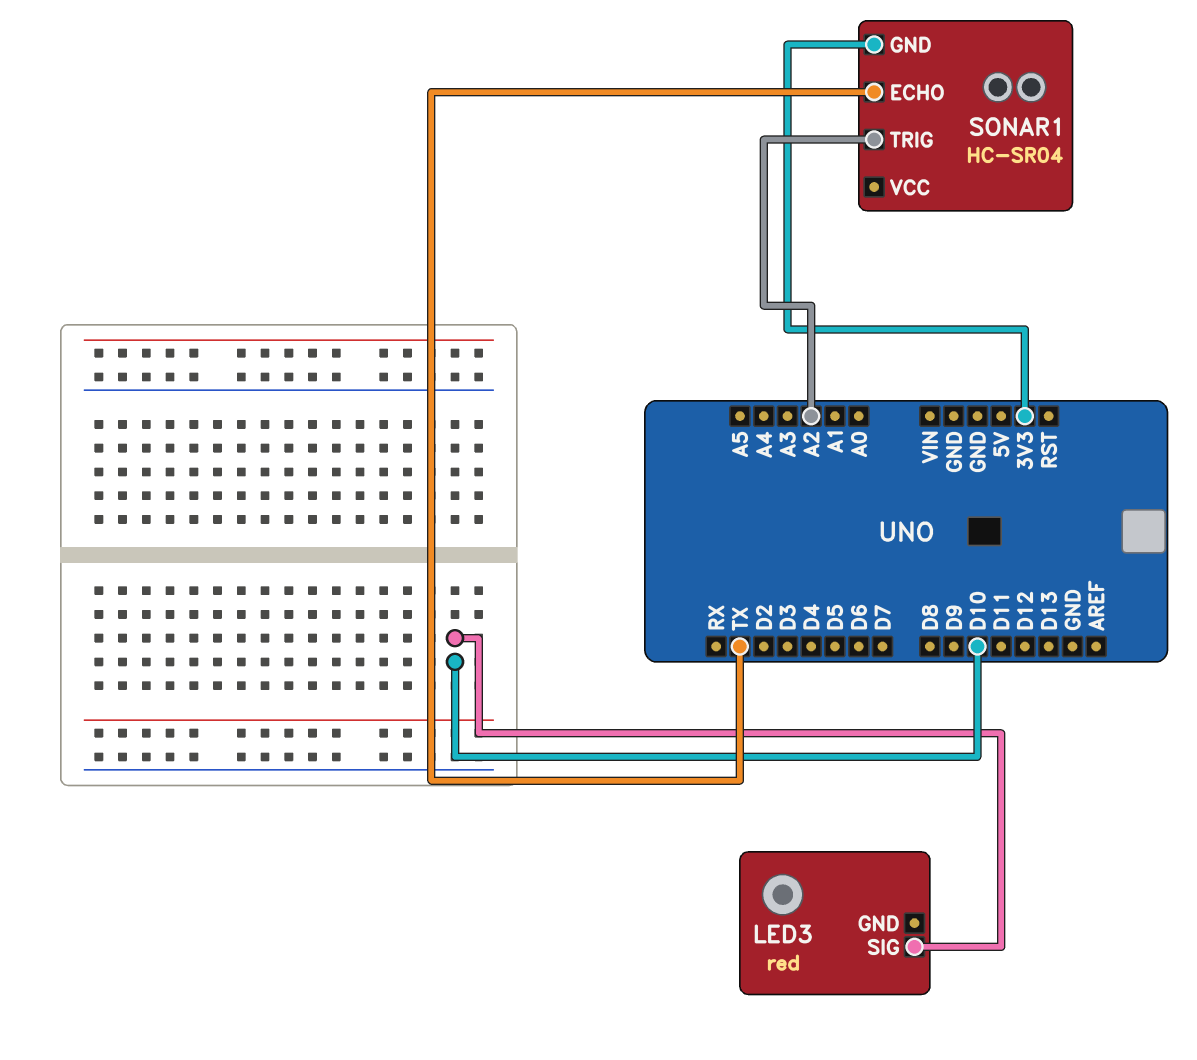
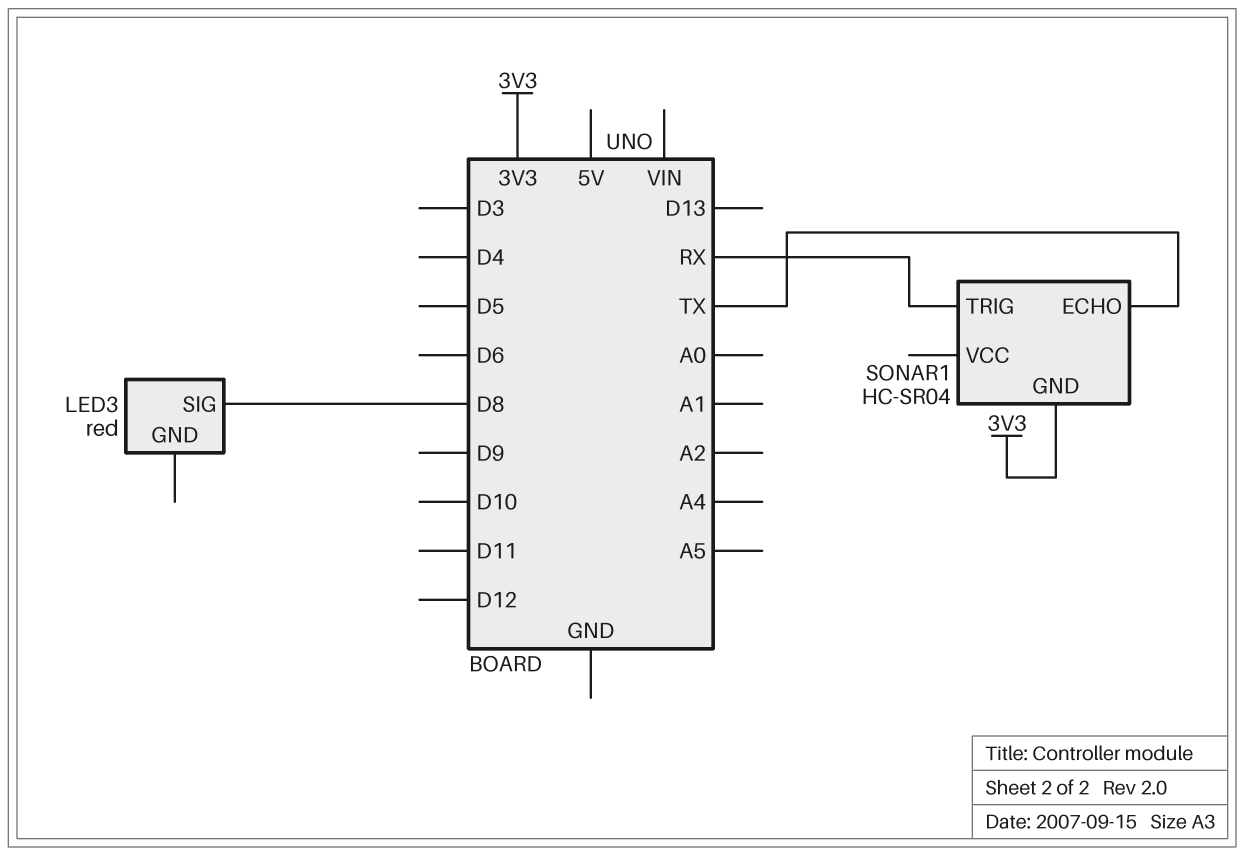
LED3 pin SIG: D10 -> D8
SONAR1 pin TRIG: A2 -> RX

